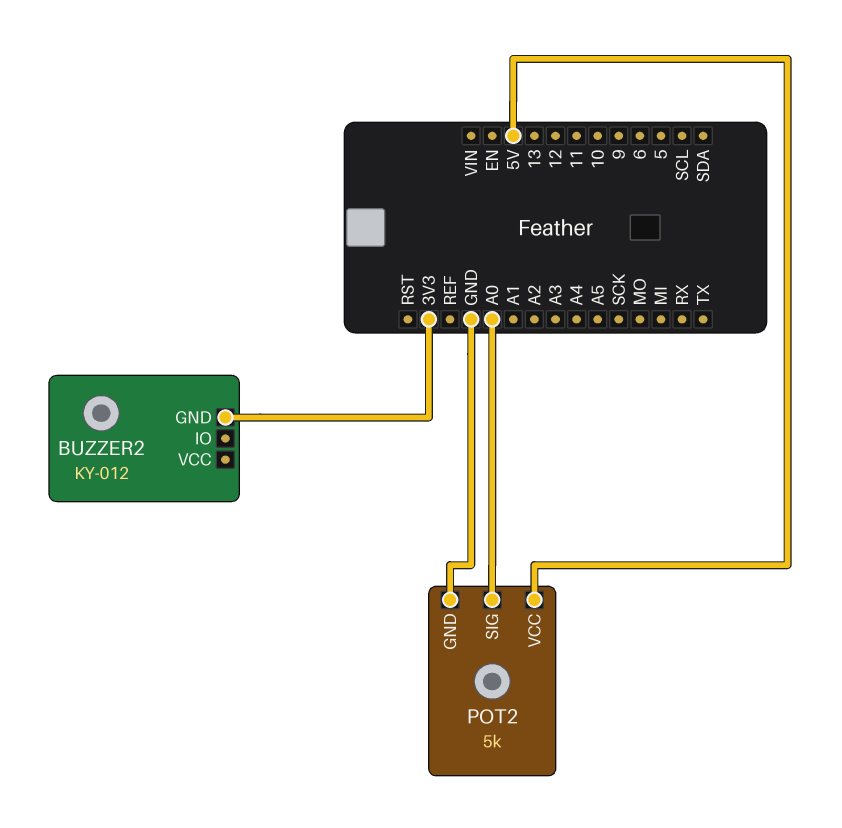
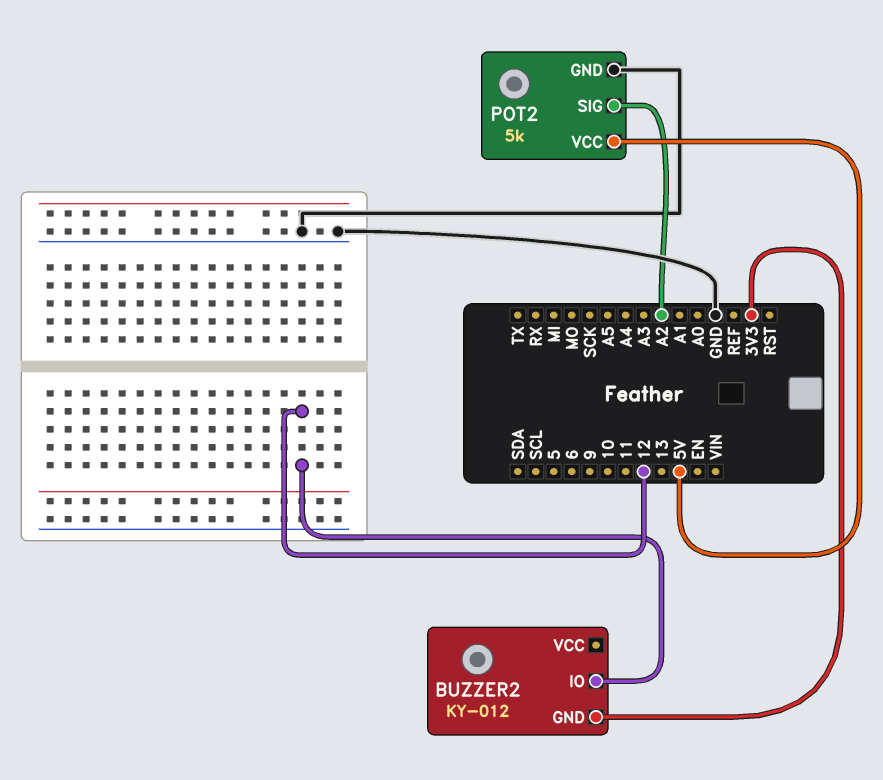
BUZZER2 pin IO: none -> 12
POT2 pin SIG: A0 -> A2

